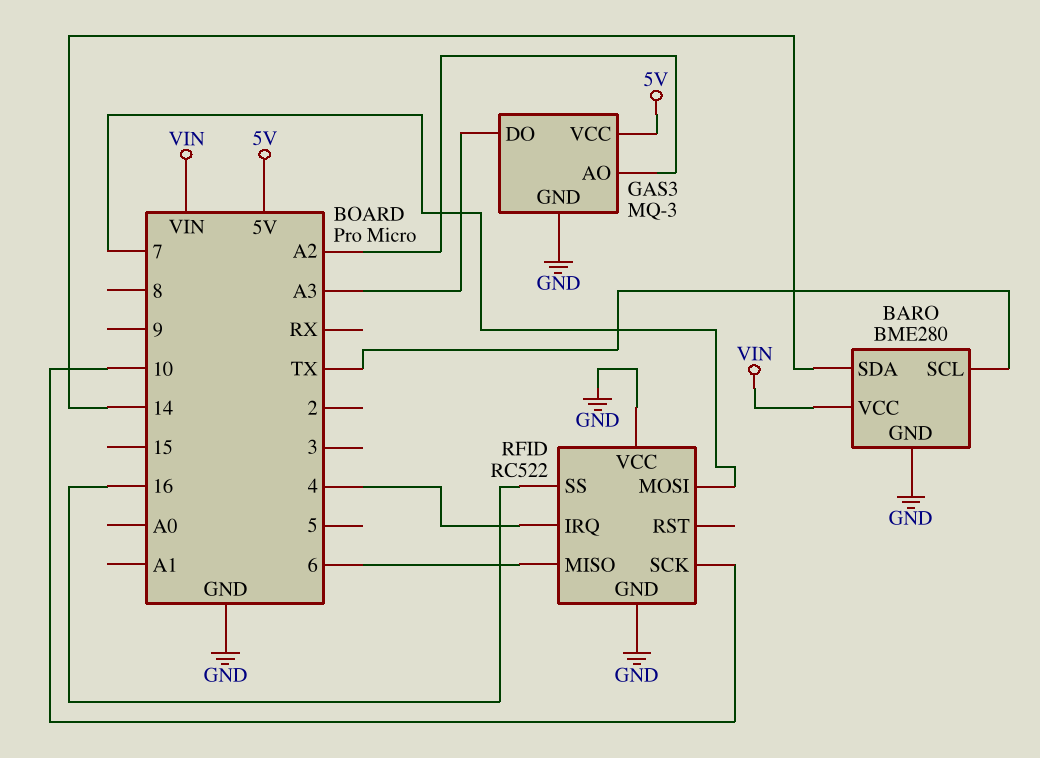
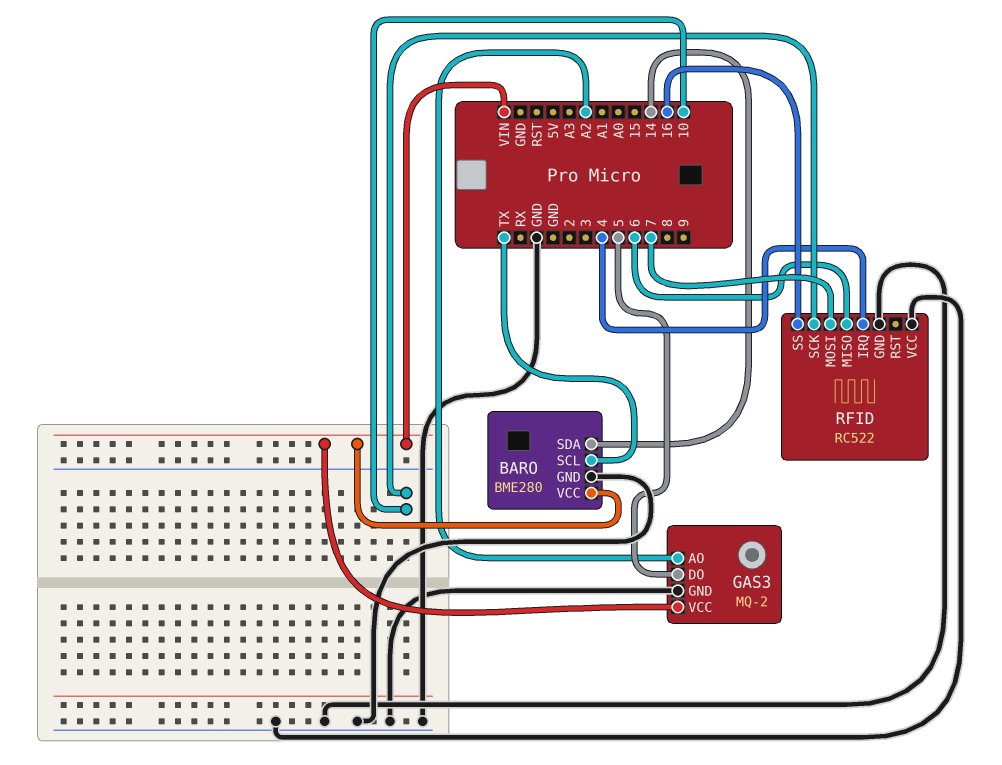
GAS3: MQ-3 -> MQ-2
GAS3 pin DO: A3 -> 5
GAS3 pin VCC: 5V -> VIN

